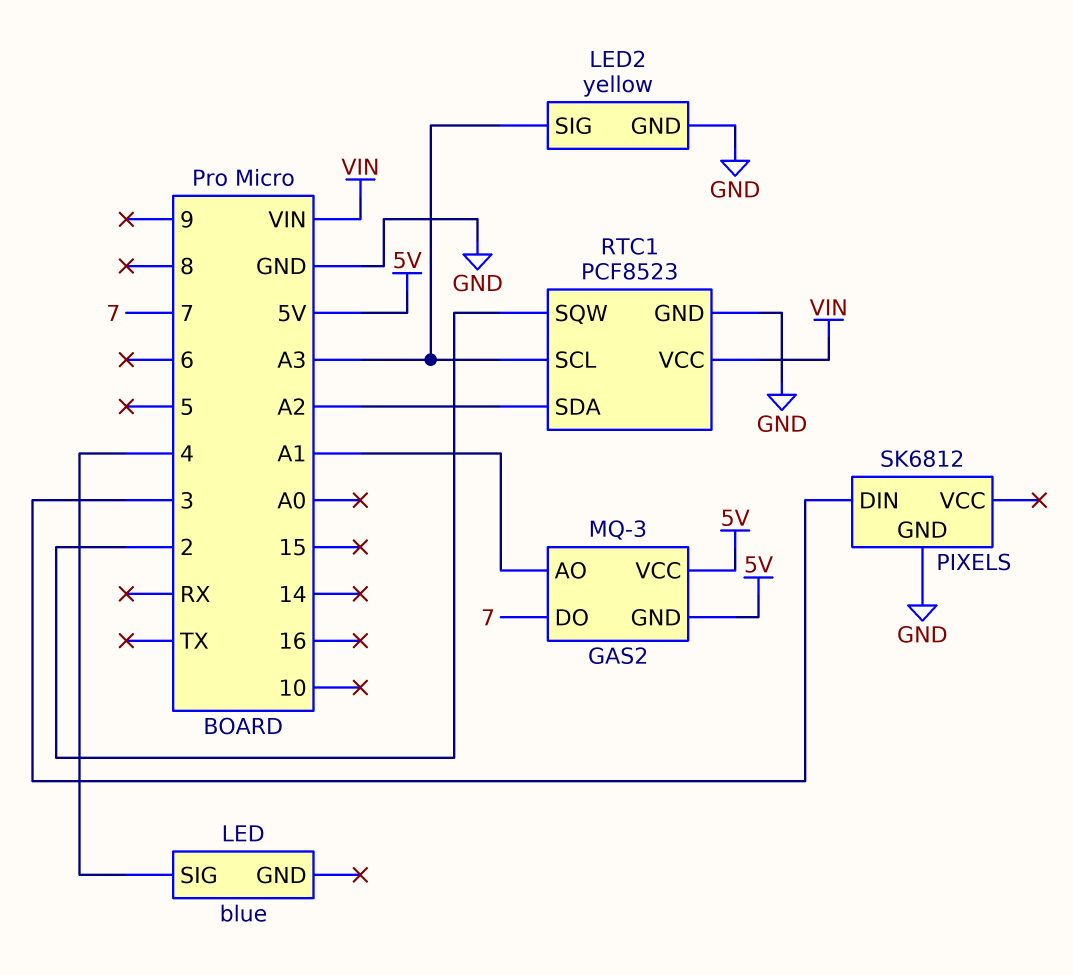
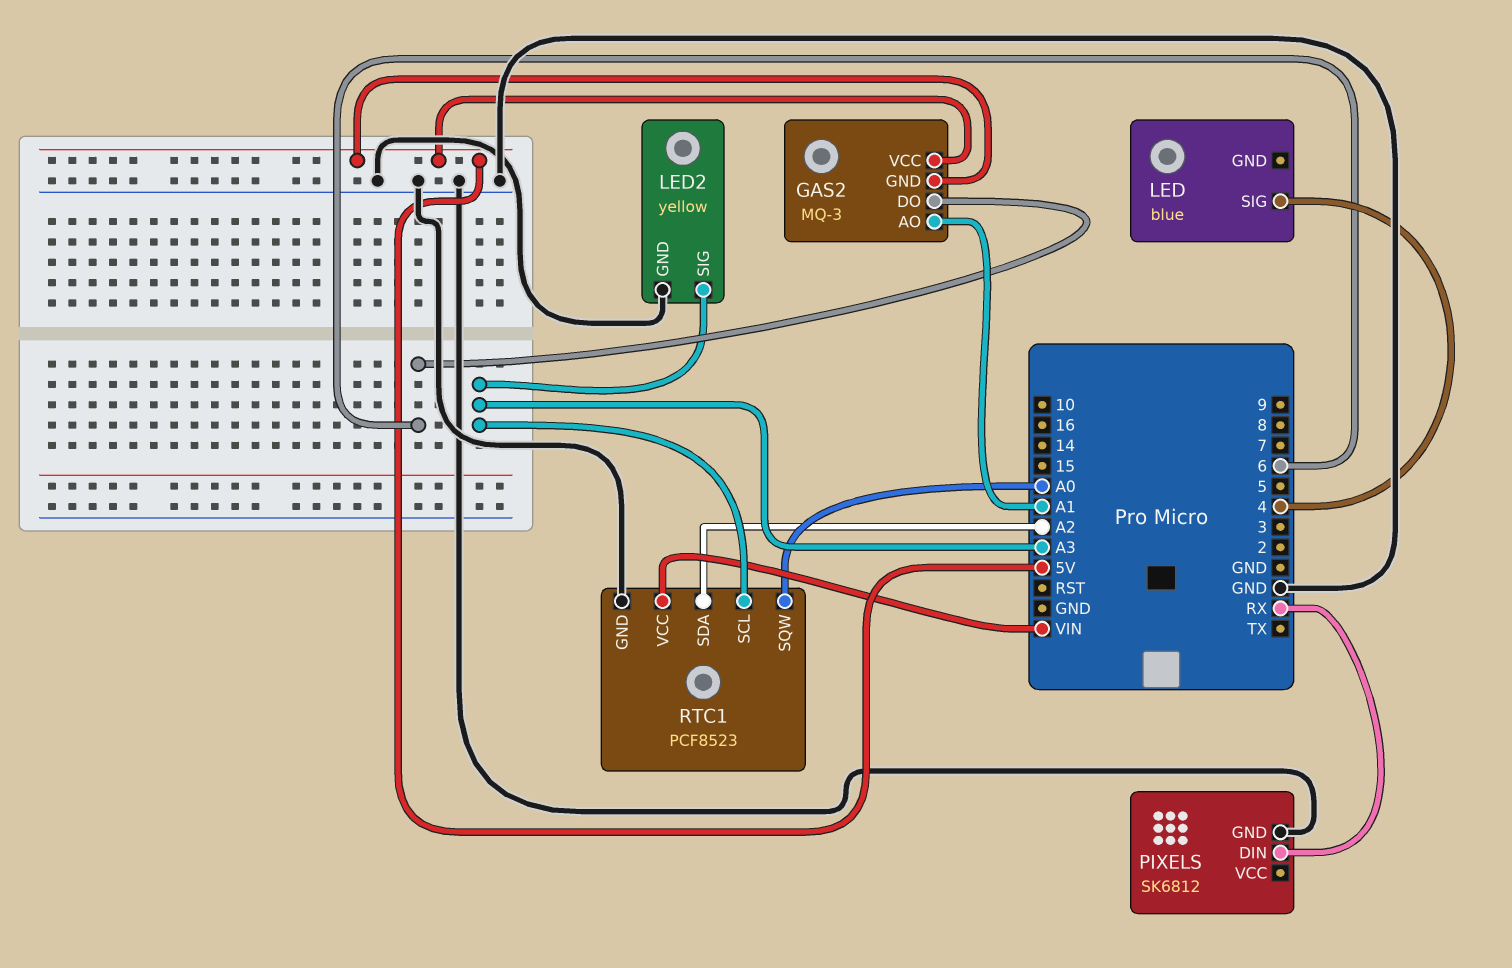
GAS2 pin DO: 7 -> 6
PIXELS pin DIN: 3 -> RX
RTC1 pin SQW: 2 -> A0

